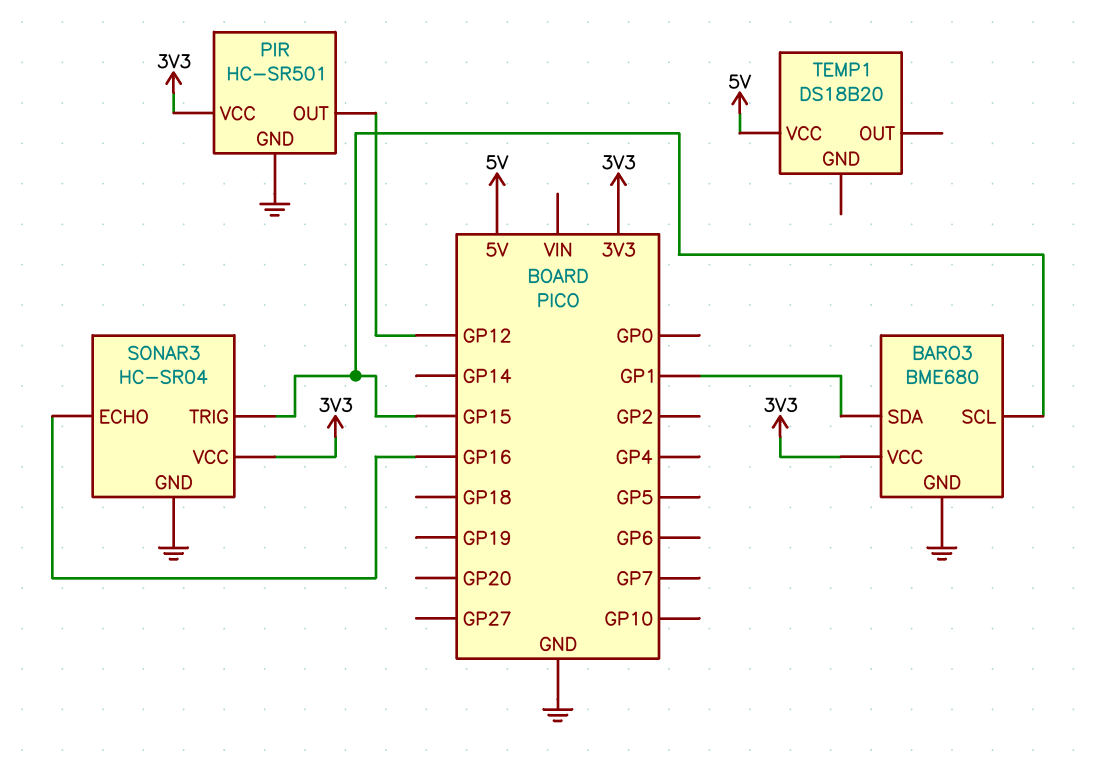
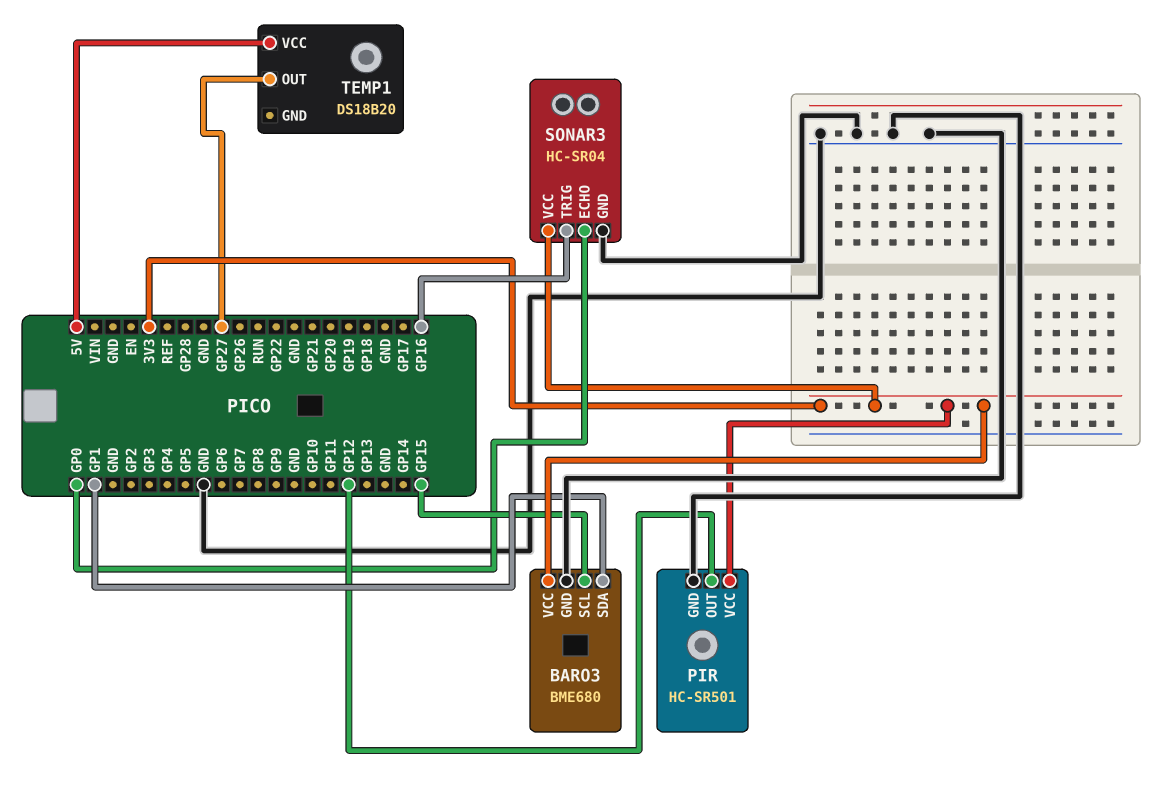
SONAR3 pin ECHO: GP16 -> GP0
SONAR3 pin TRIG: GP15 -> GP16
TEMP1 pin OUT: none -> GP27

